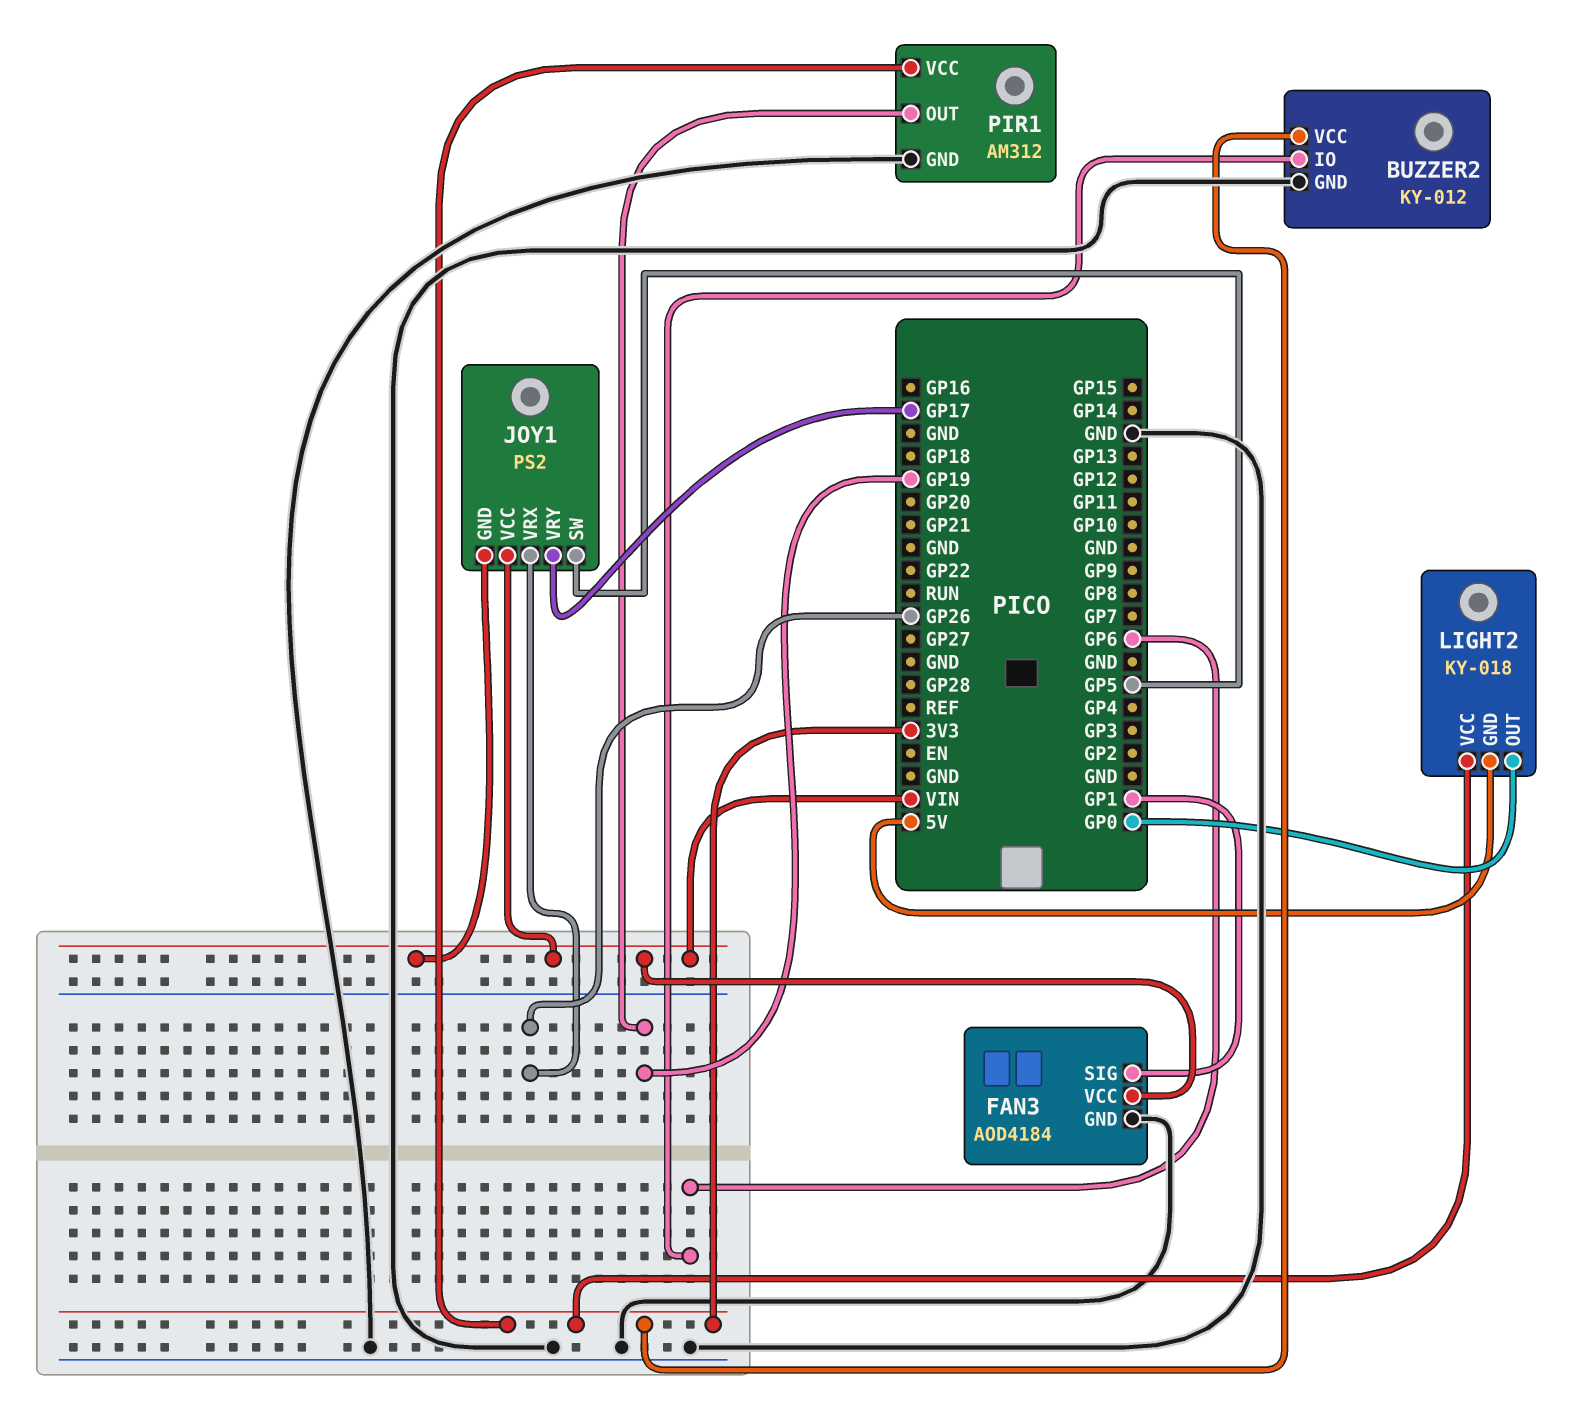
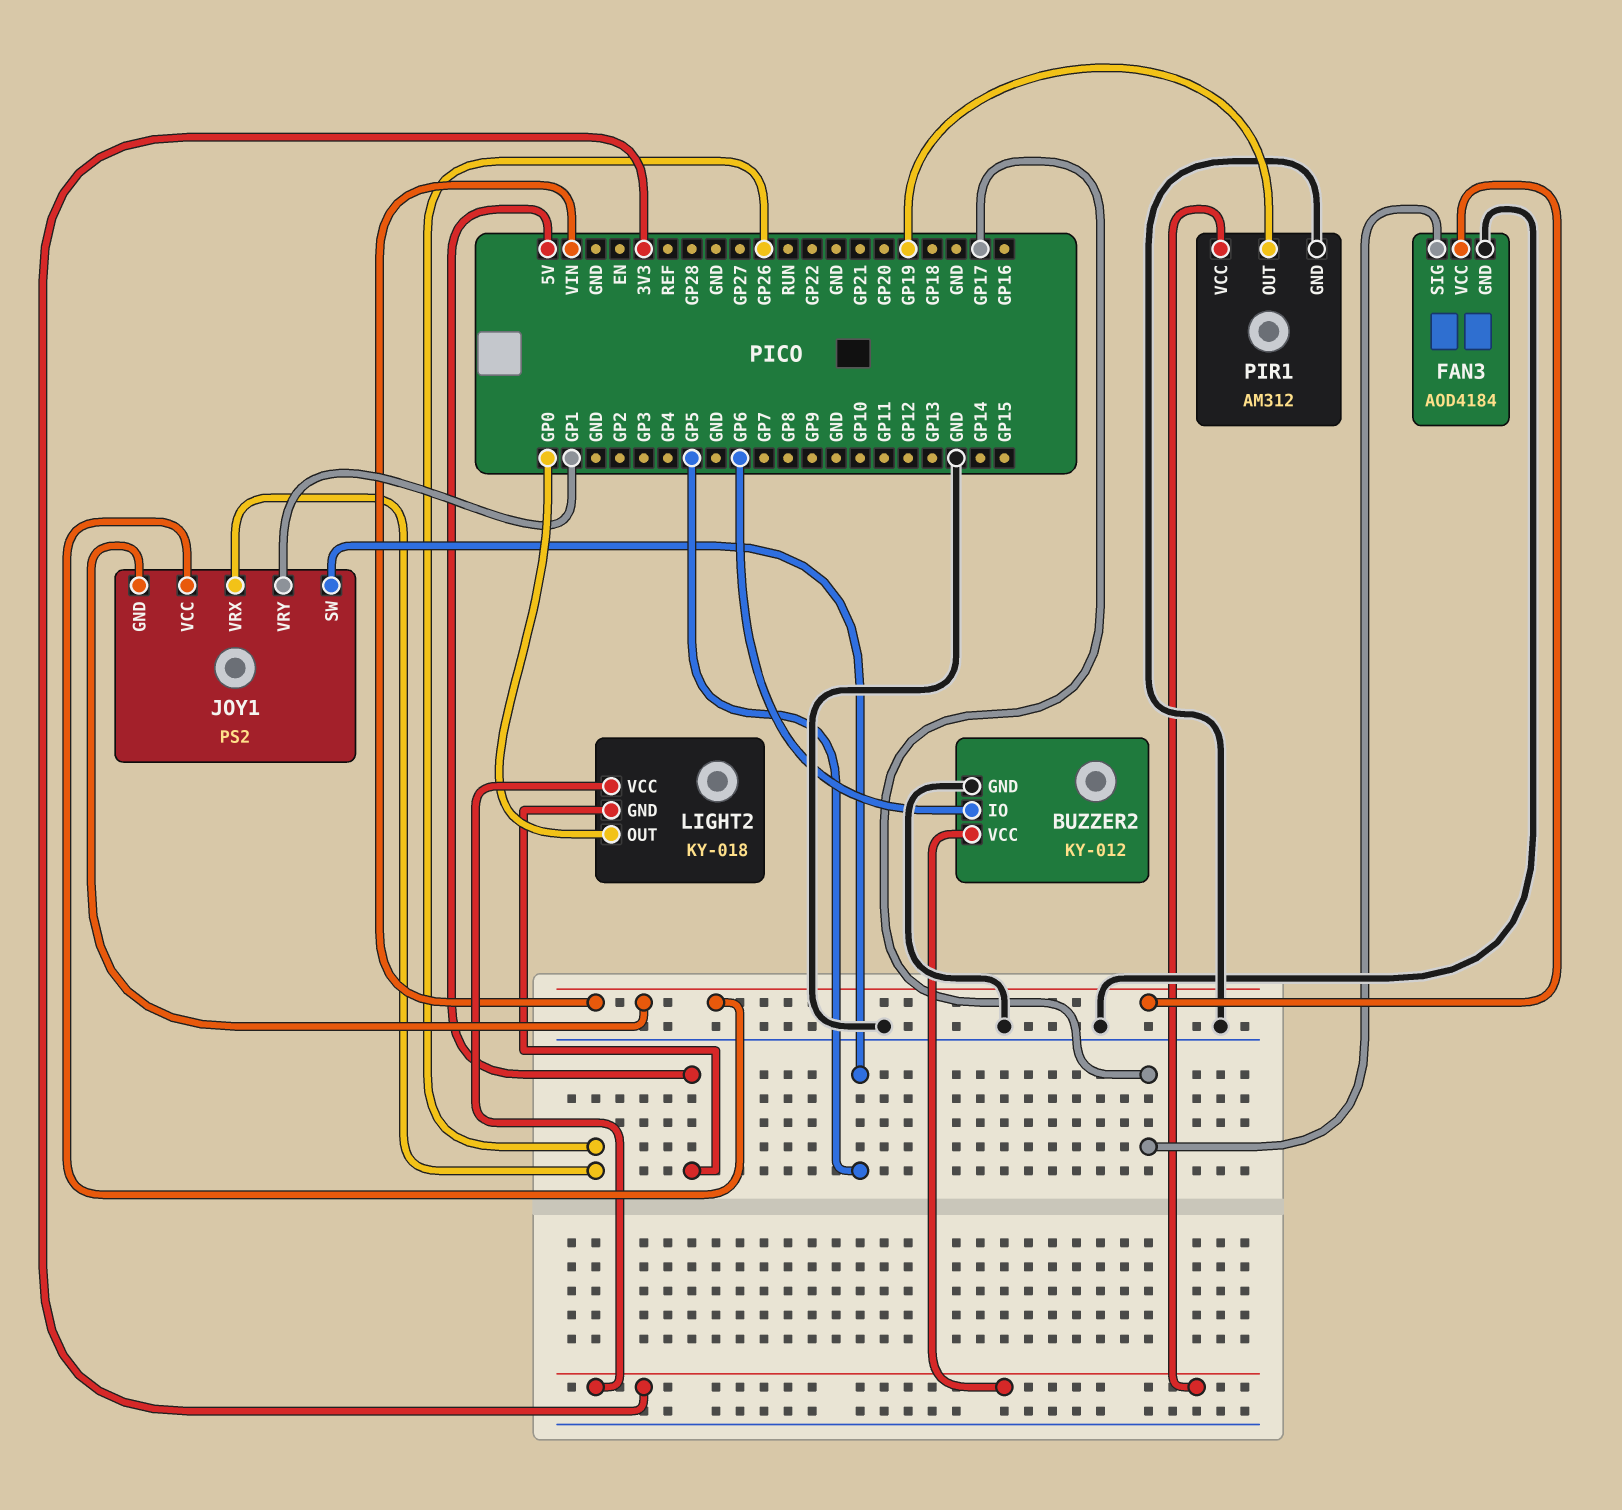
FAN3 pin SIG: GP1 -> GP17
JOY1 pin VRY: GP17 -> GP1

